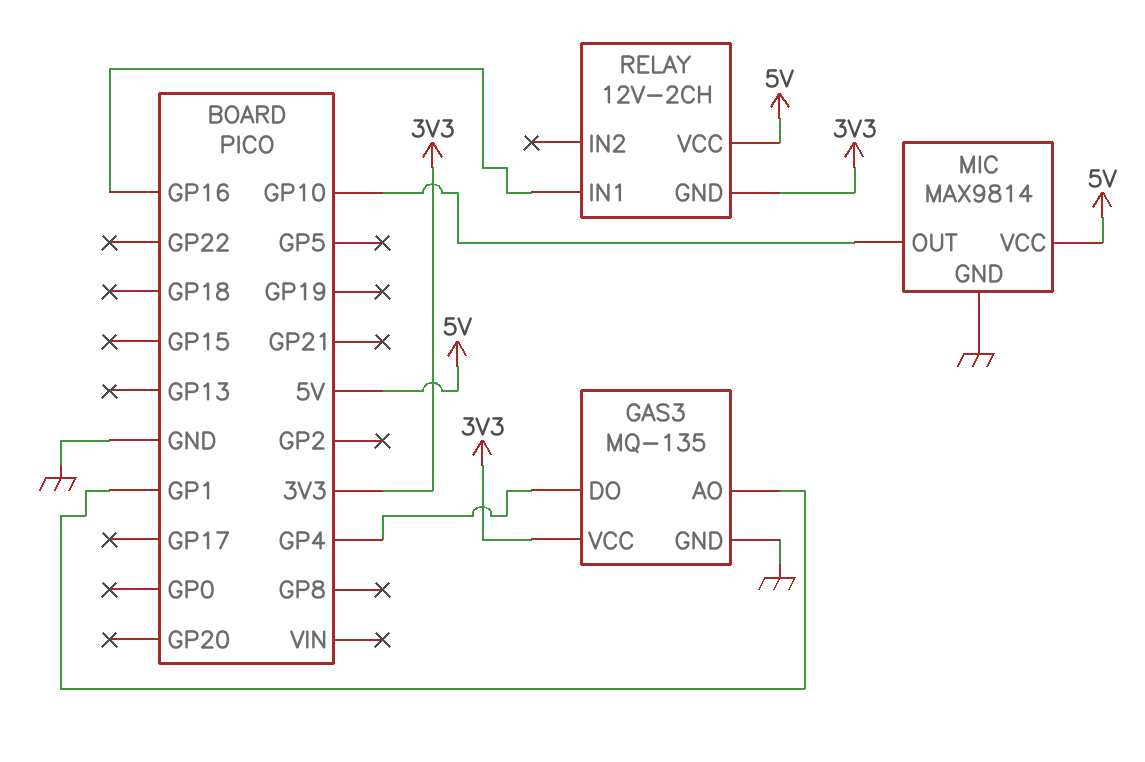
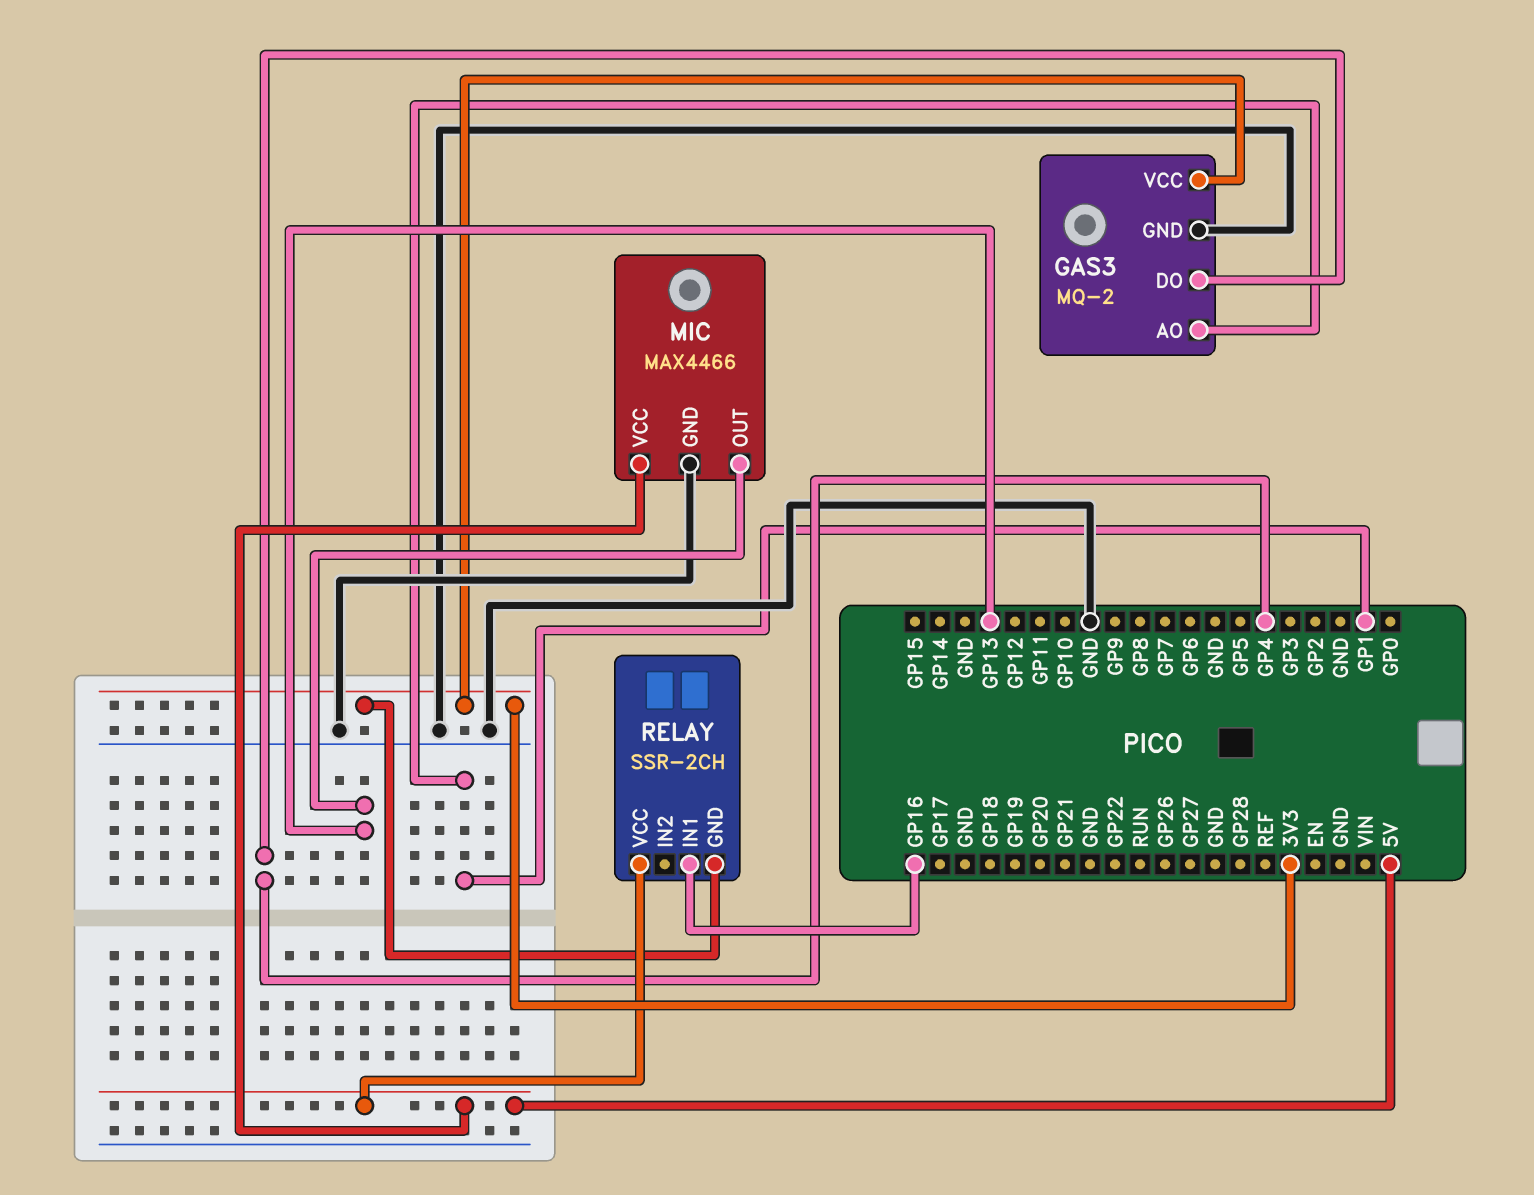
GAS3: MQ-135 -> MQ-2
MIC: MAX9814 -> MAX4466
MIC pin OUT: GP10 -> GP13
RELAY: 12V-2CH -> SSR-2CH

